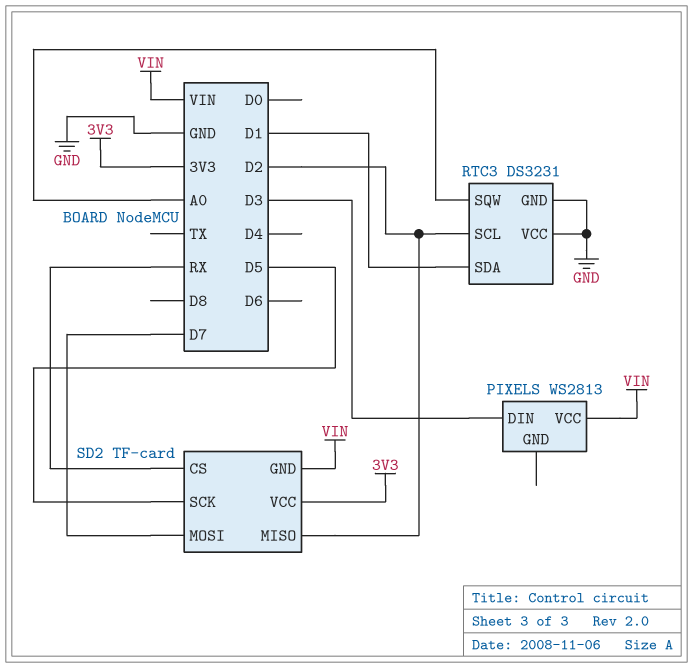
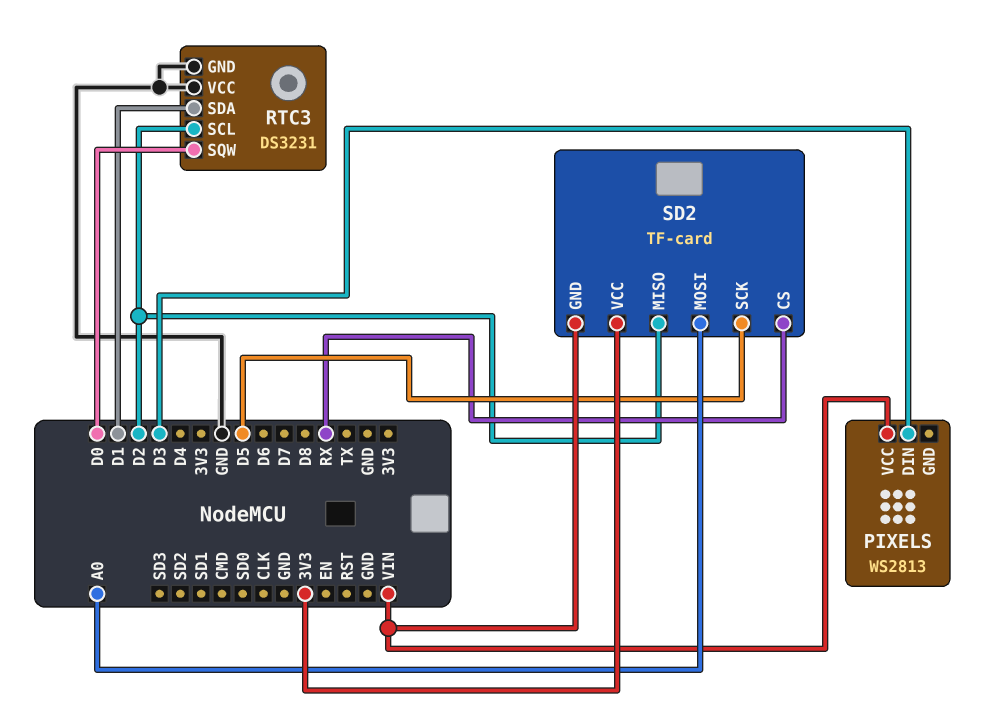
RTC3 pin SQW: A0 -> D0
SD2 pin MOSI: D7 -> A0

